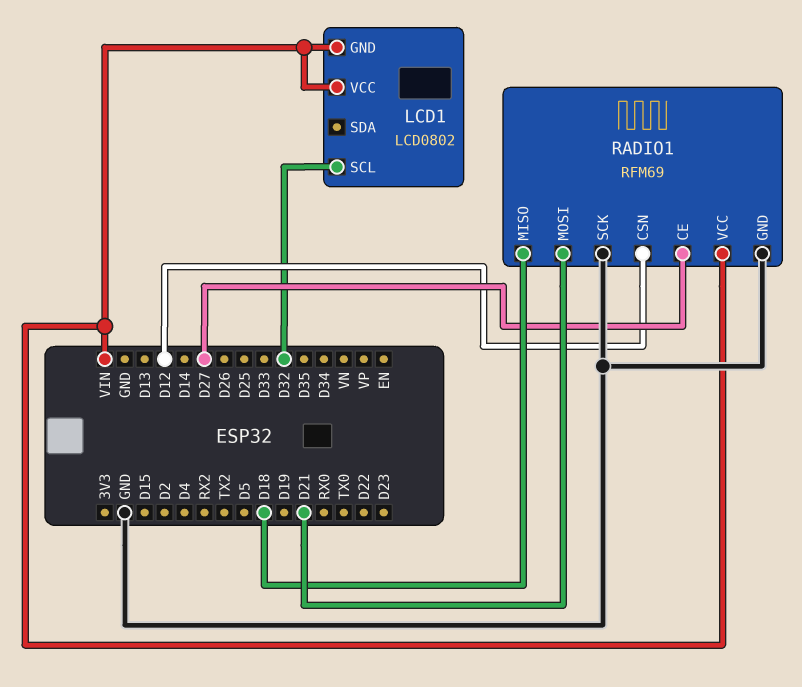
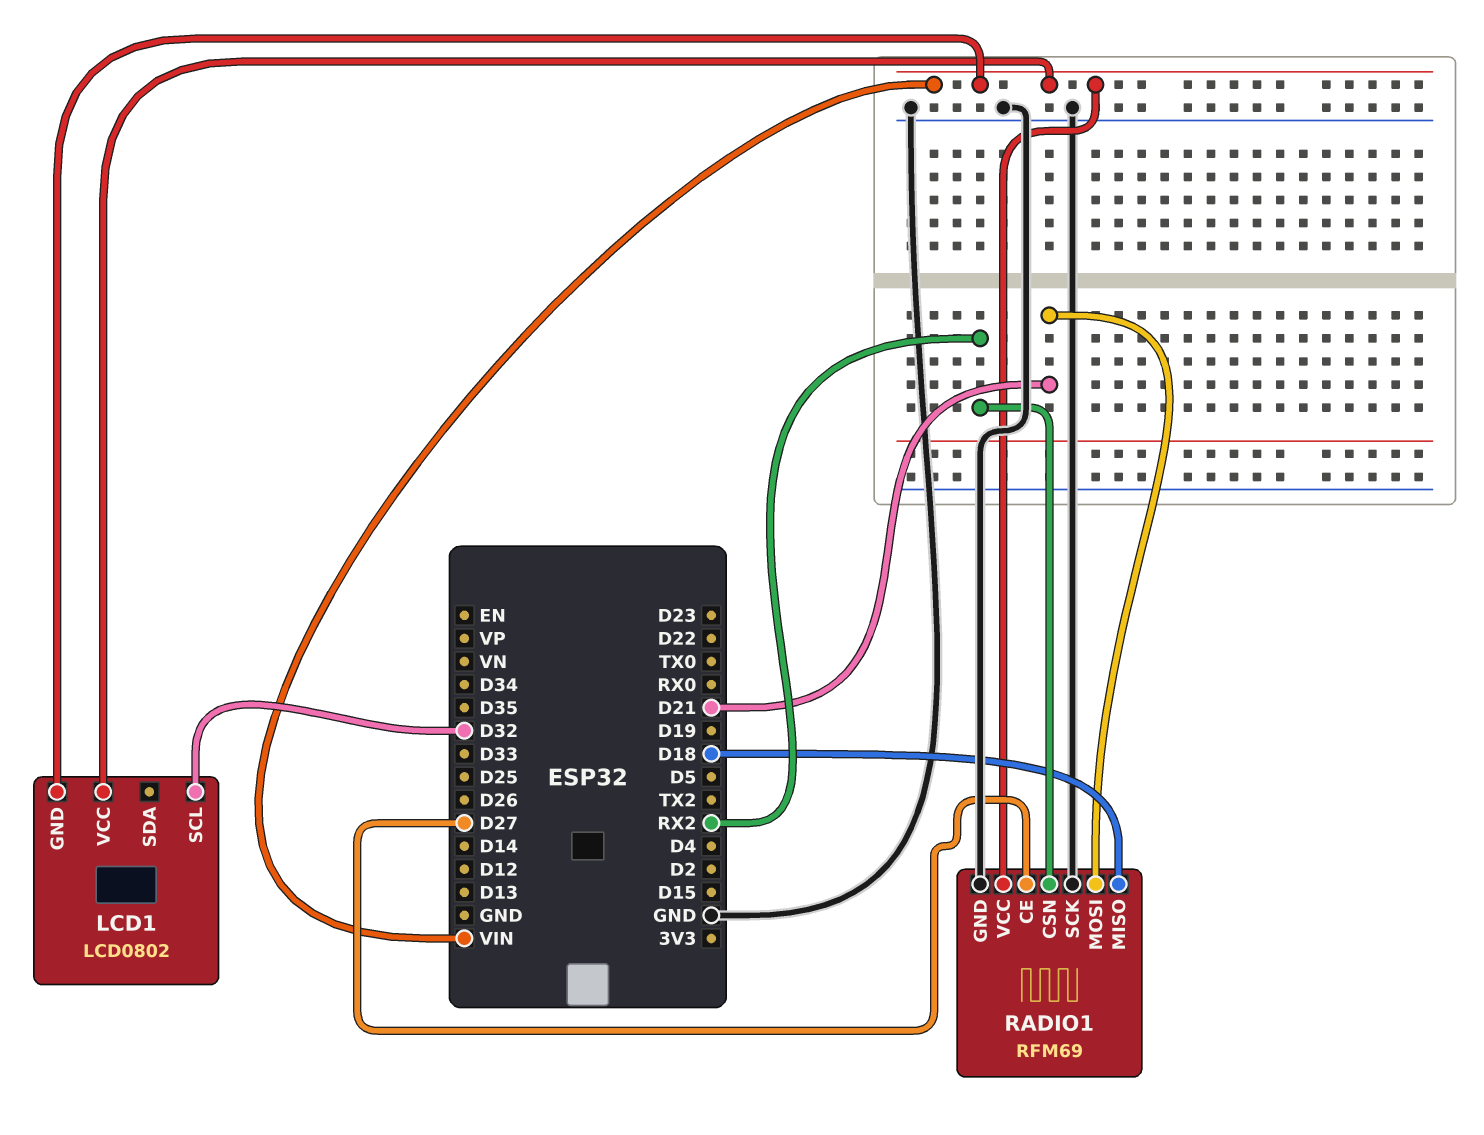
RADIO1 pin CSN: D12 -> RX2

